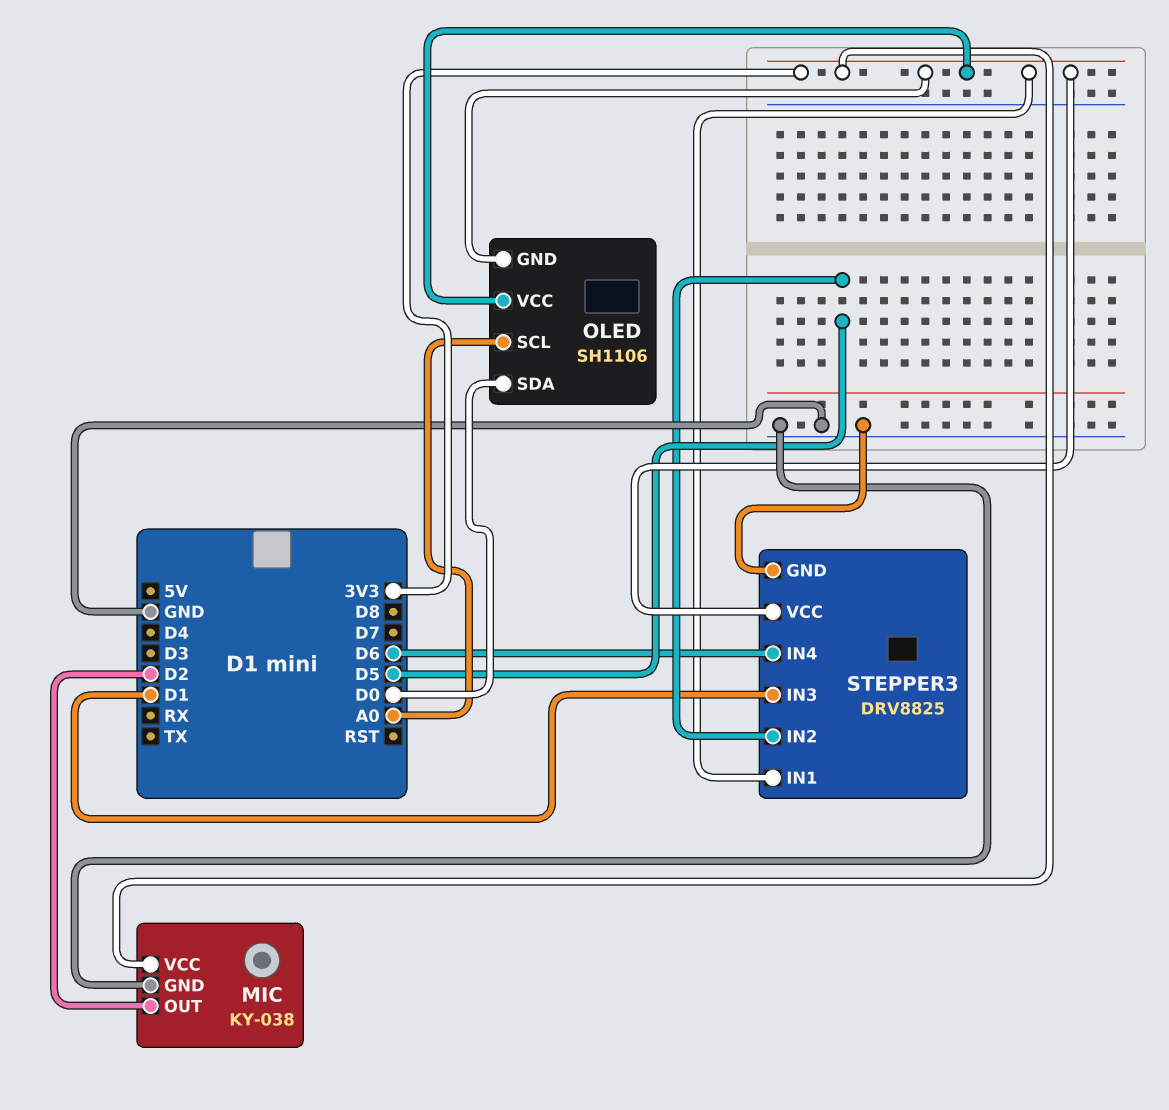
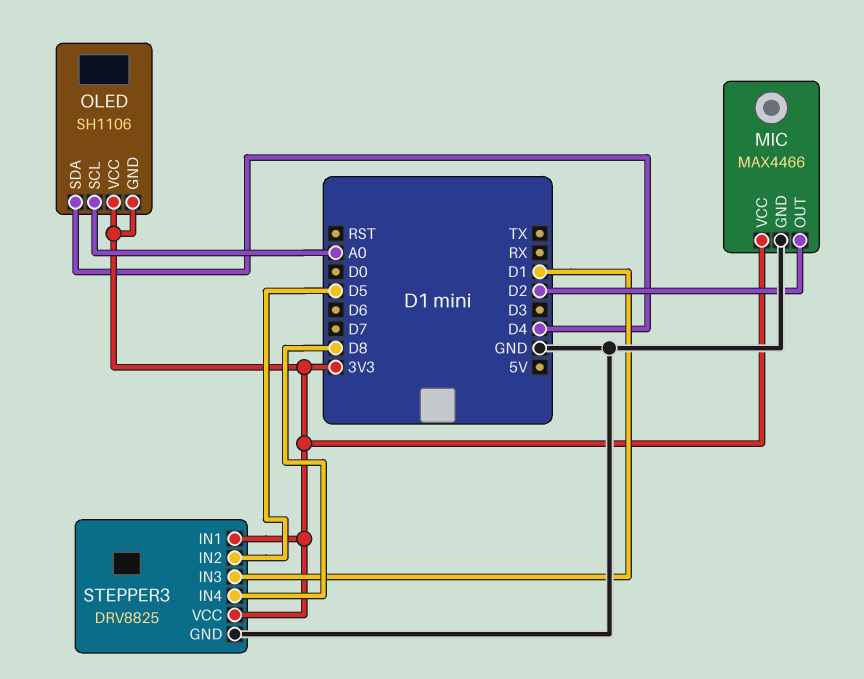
MIC: KY-038 -> MAX4466
OLED pin SDA: D0 -> D4
STEPPER3 pin IN4: D6 -> D8

